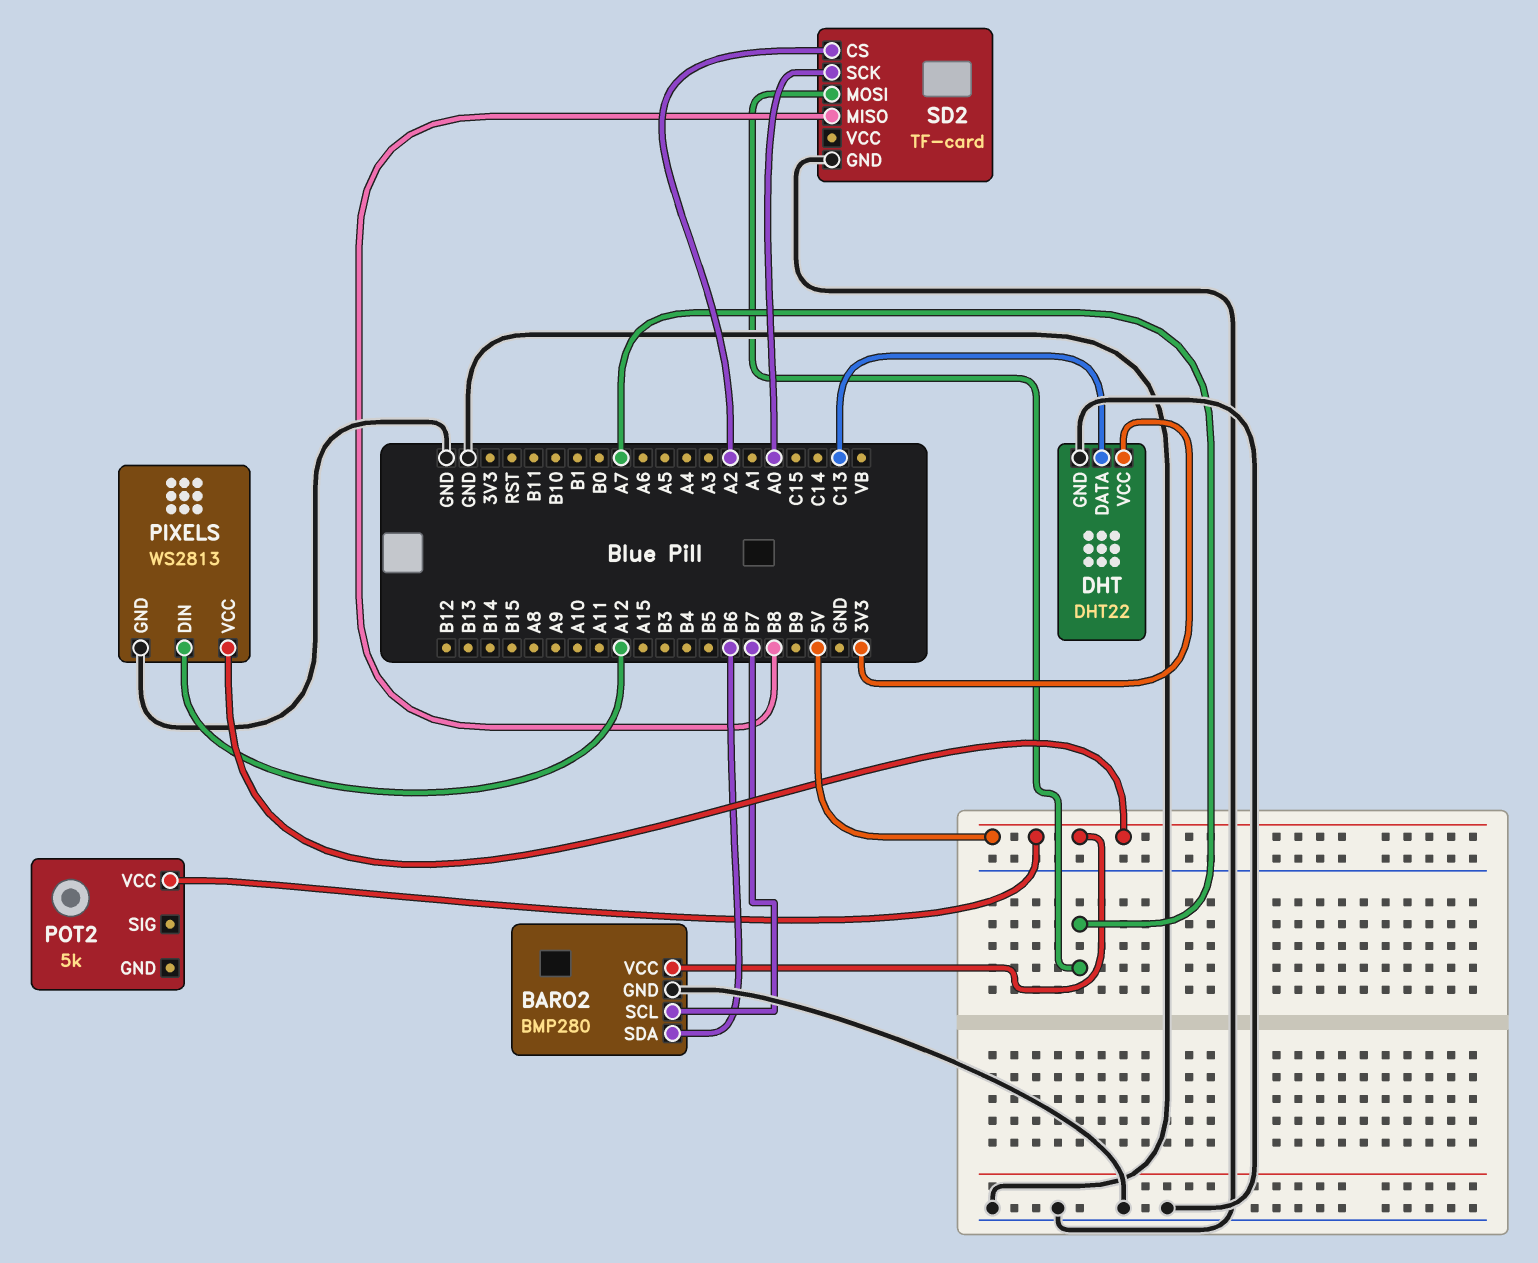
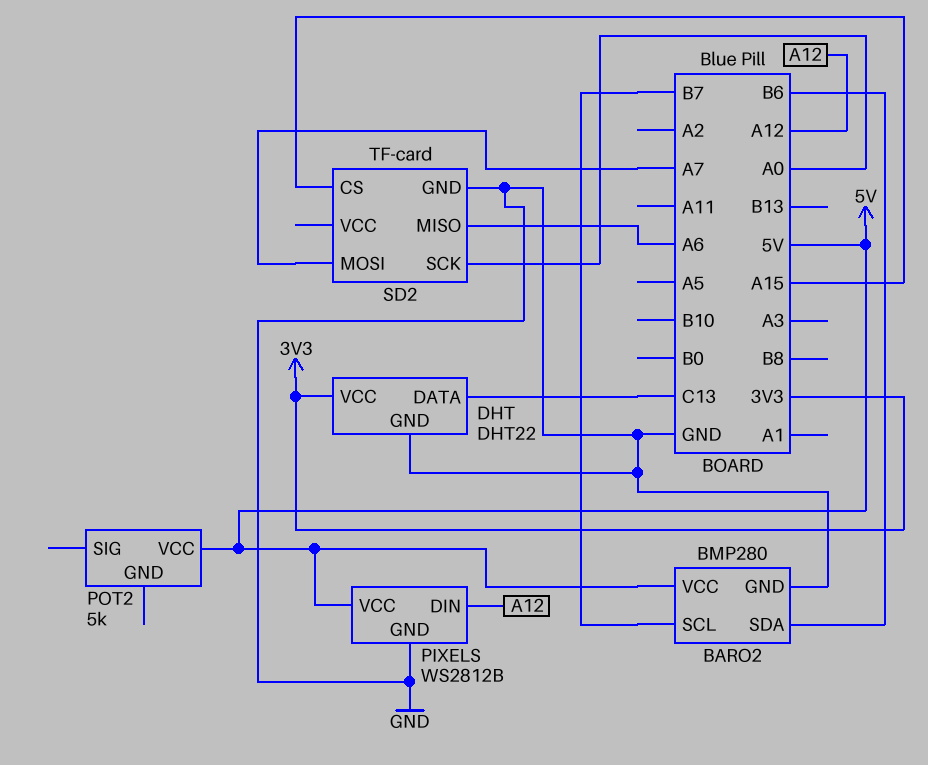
PIXELS: WS2813 -> WS2812B
SD2 pin CS: A2 -> A15
SD2 pin MISO: B8 -> A6

